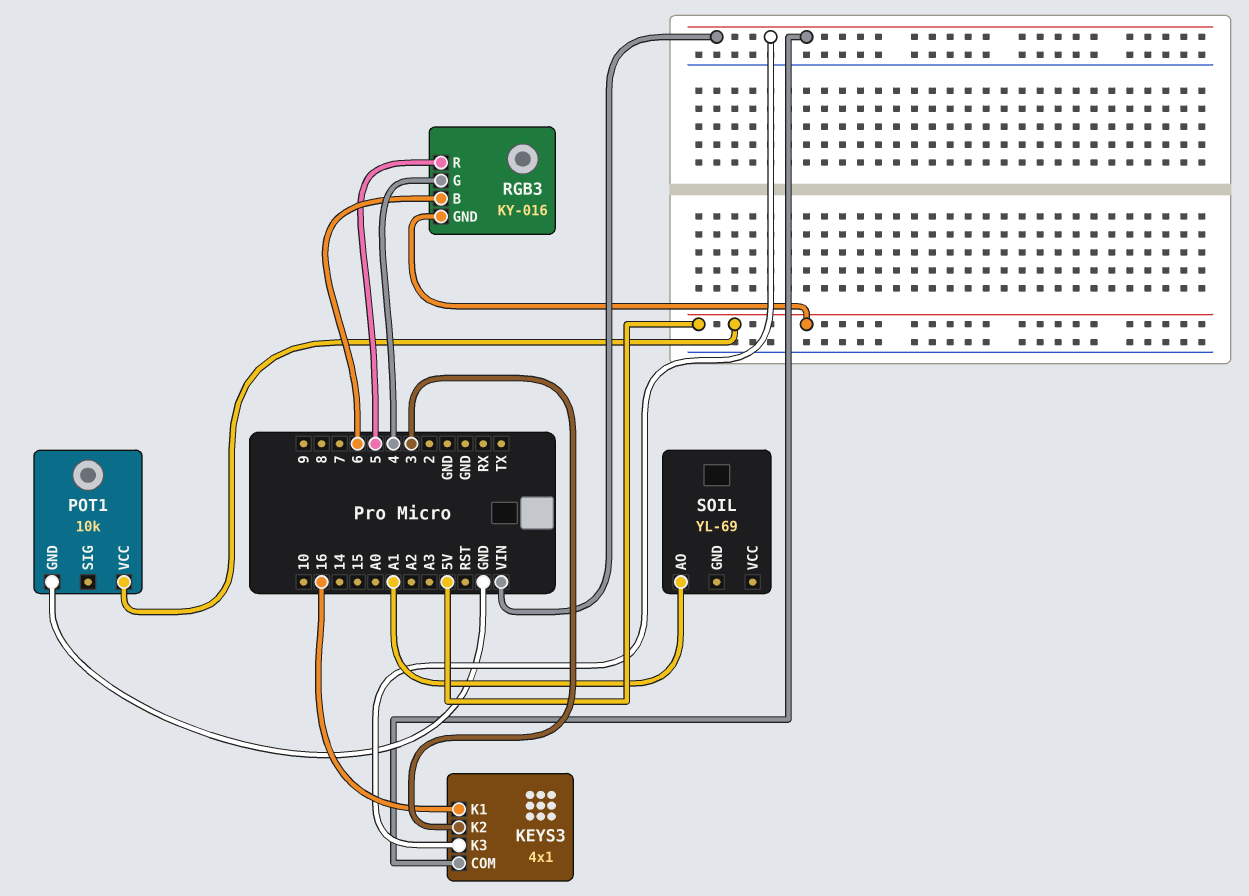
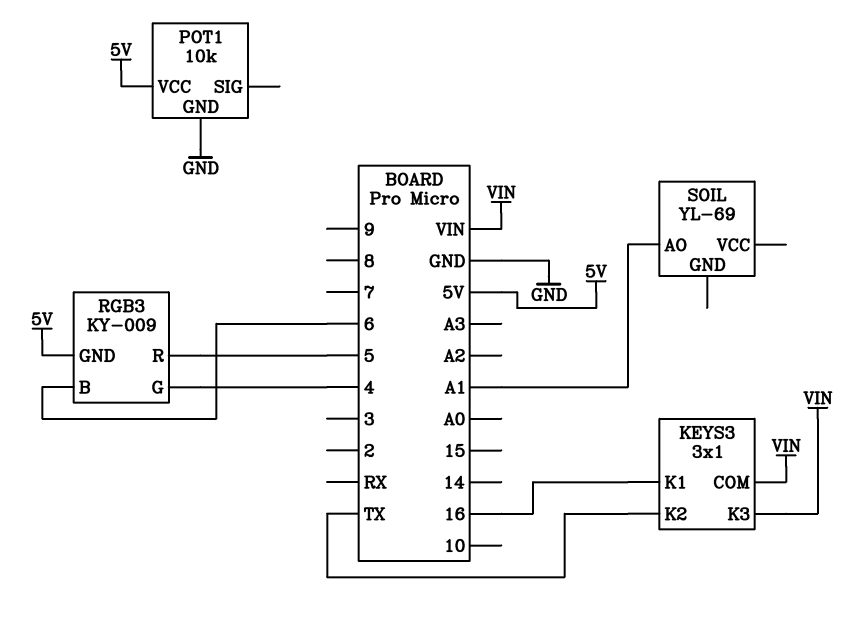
KEYS3: 4x1 -> 3x1
KEYS3 pin K2: 3 -> TX
RGB3: KY-016 -> KY-009

